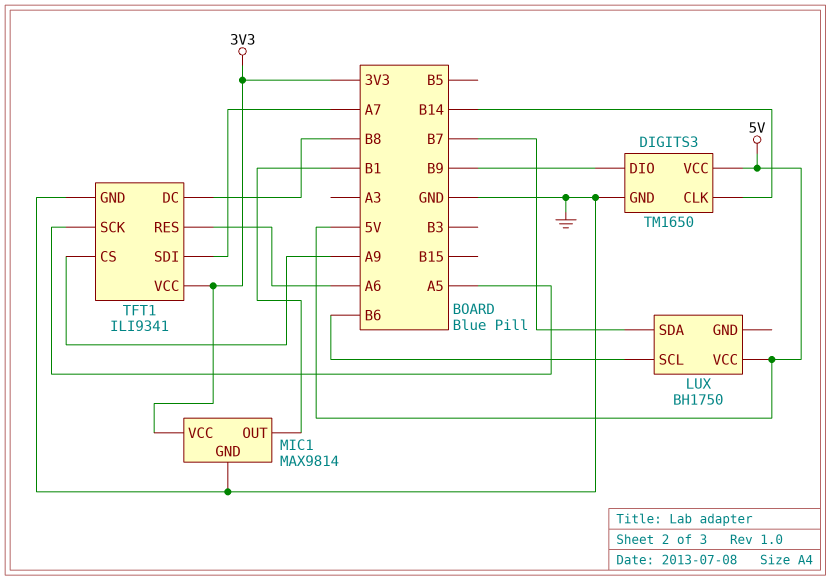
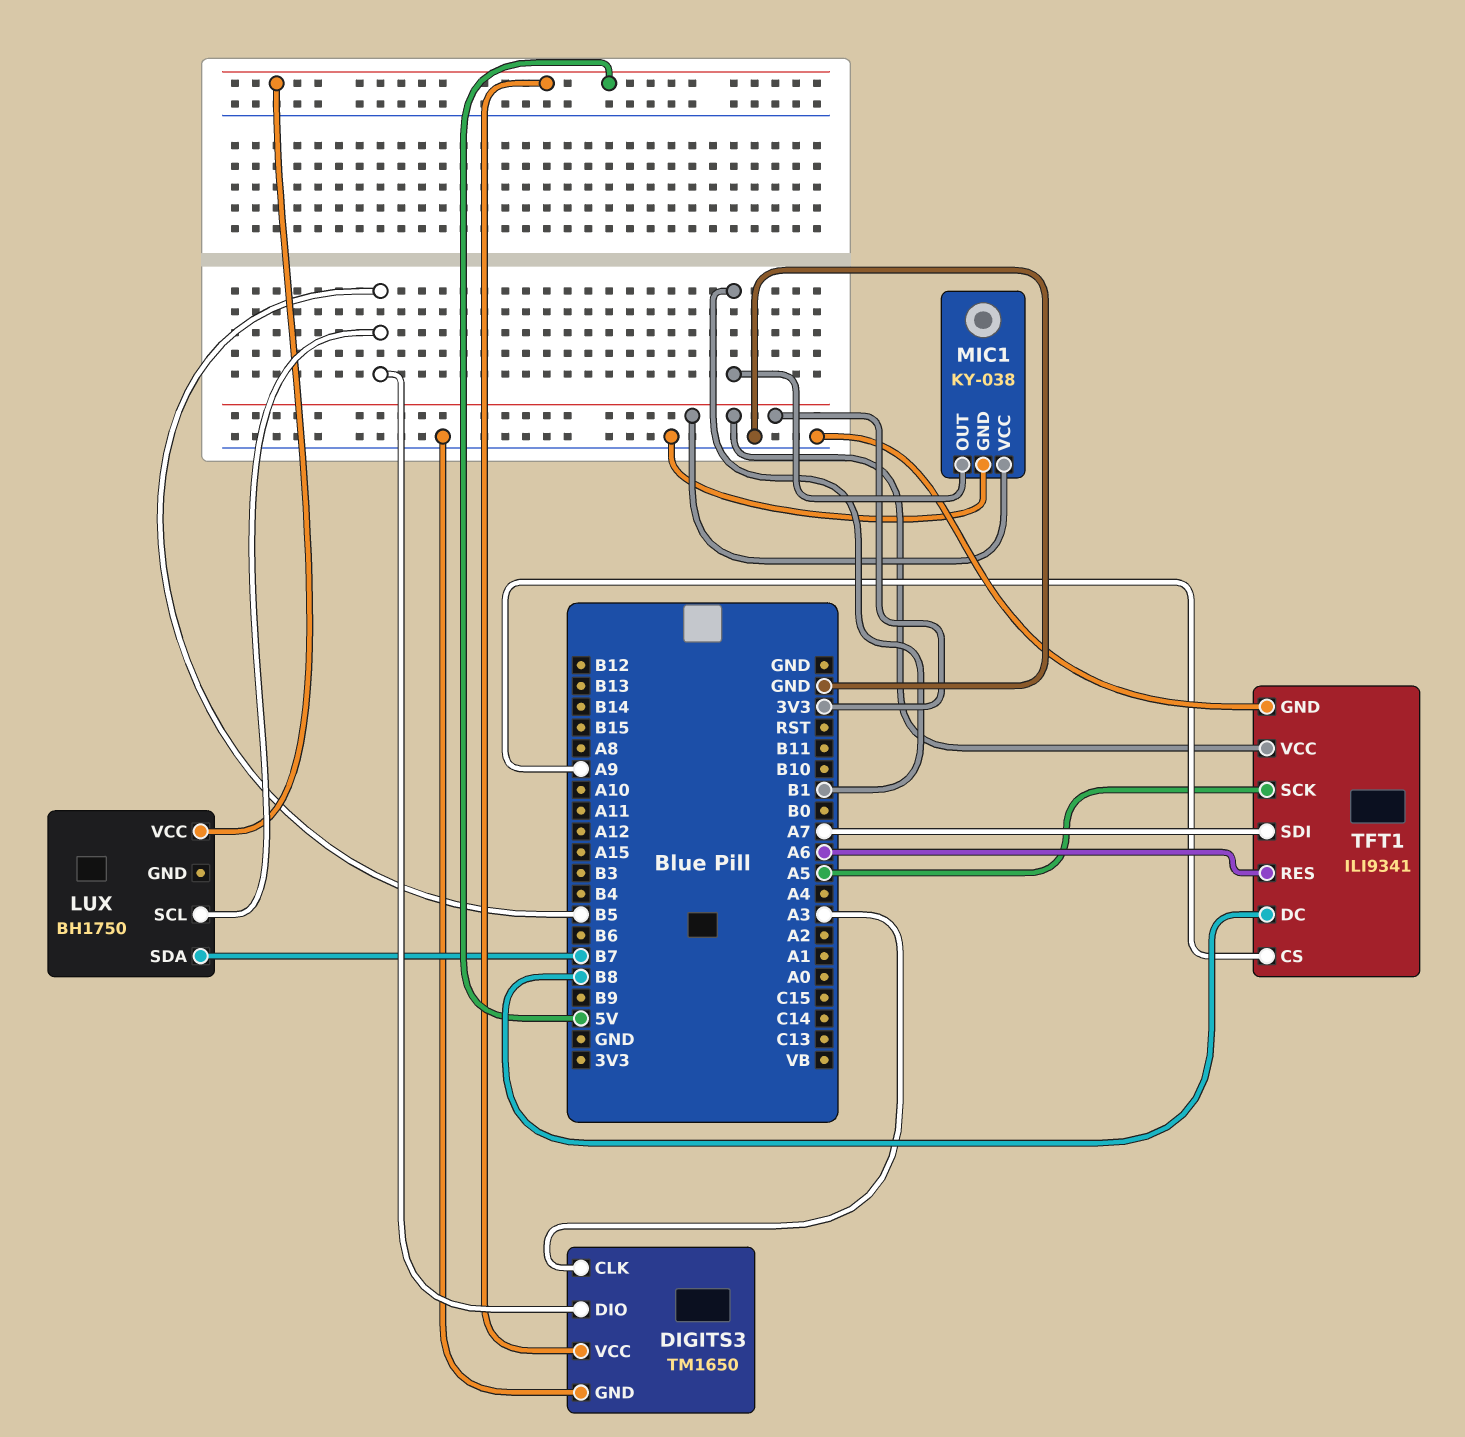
DIGITS3 pin CLK: B14 -> A3
DIGITS3 pin DIO: B9 -> B5
LUX pin SCL: B6 -> B5
MIC1: MAX9814 -> KY-038

